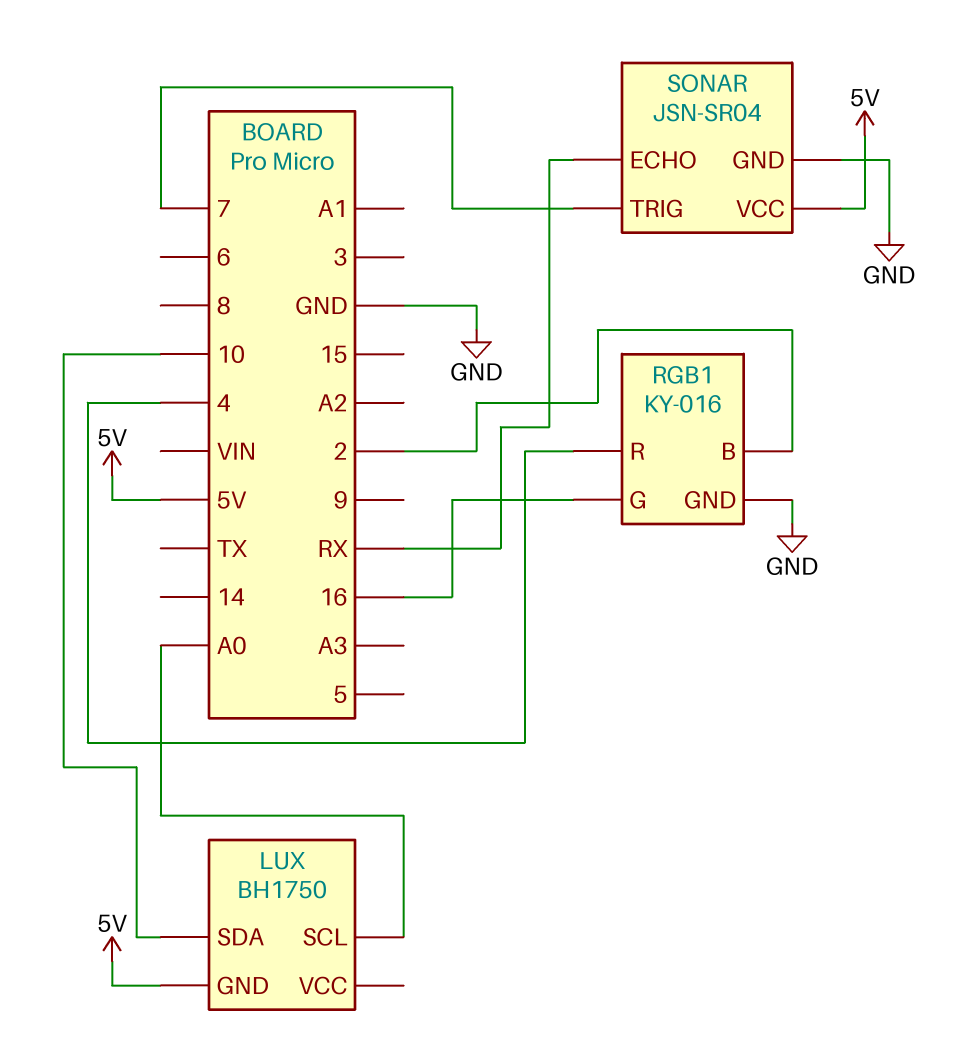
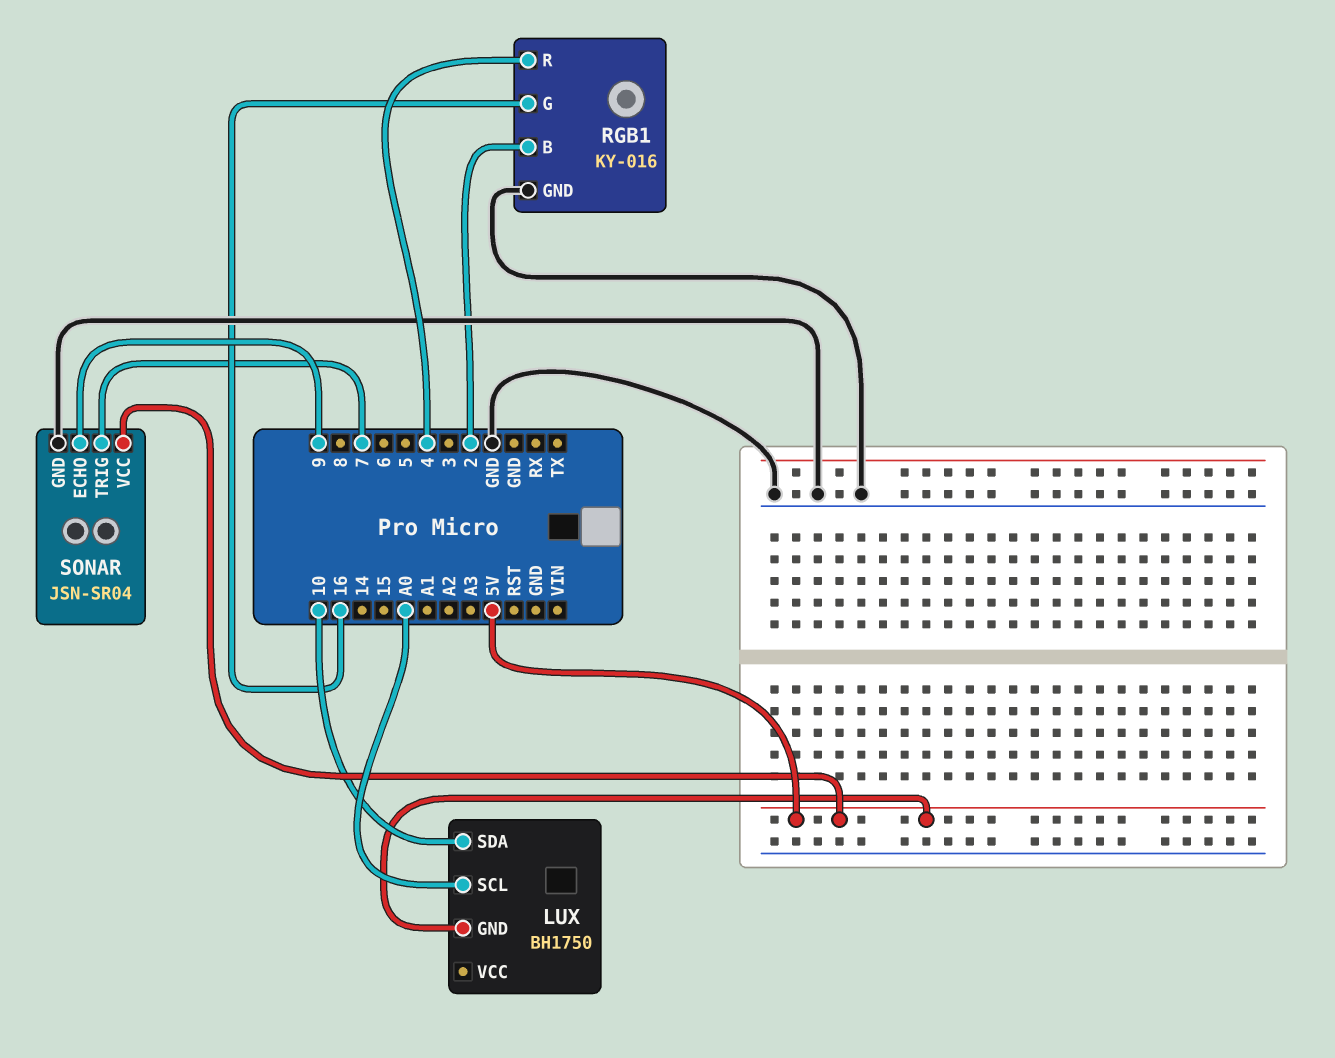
SONAR pin ECHO: RX -> 9

